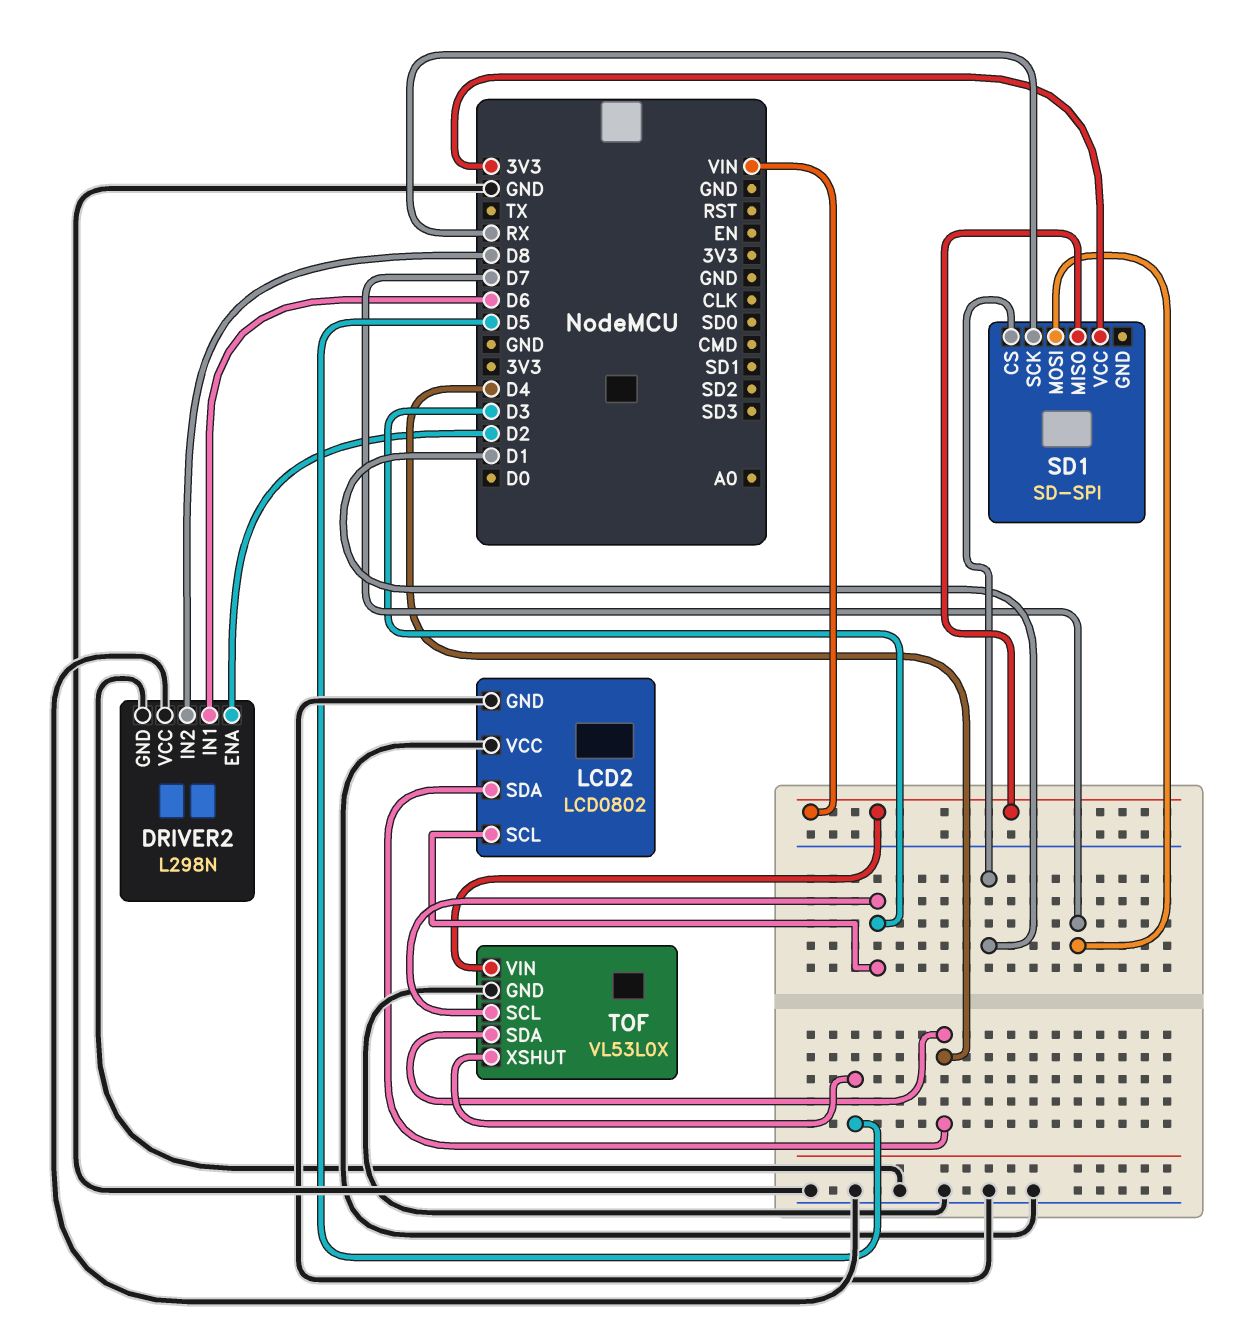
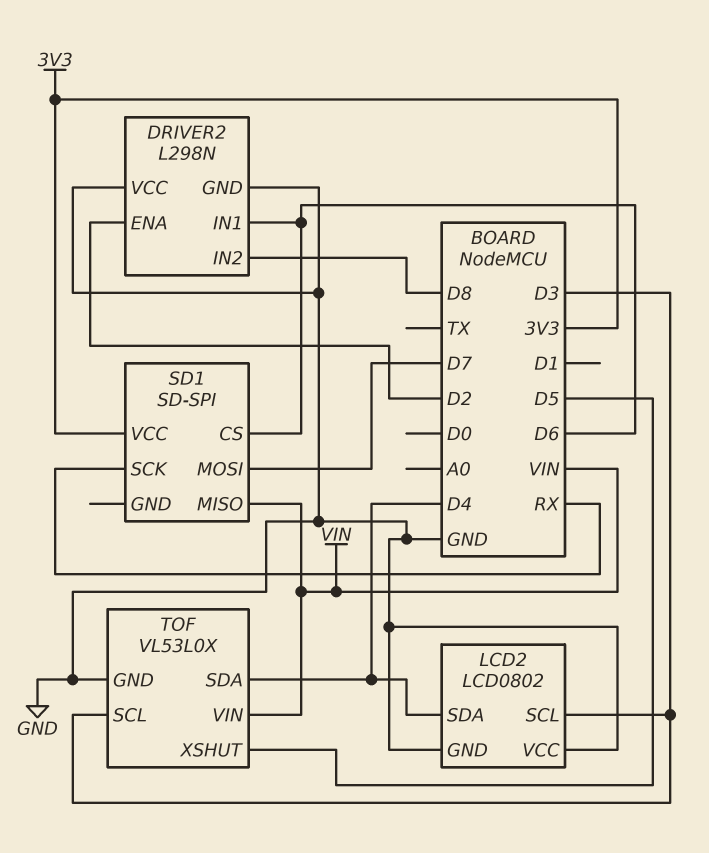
SD1 pin CS: D1 -> D6

